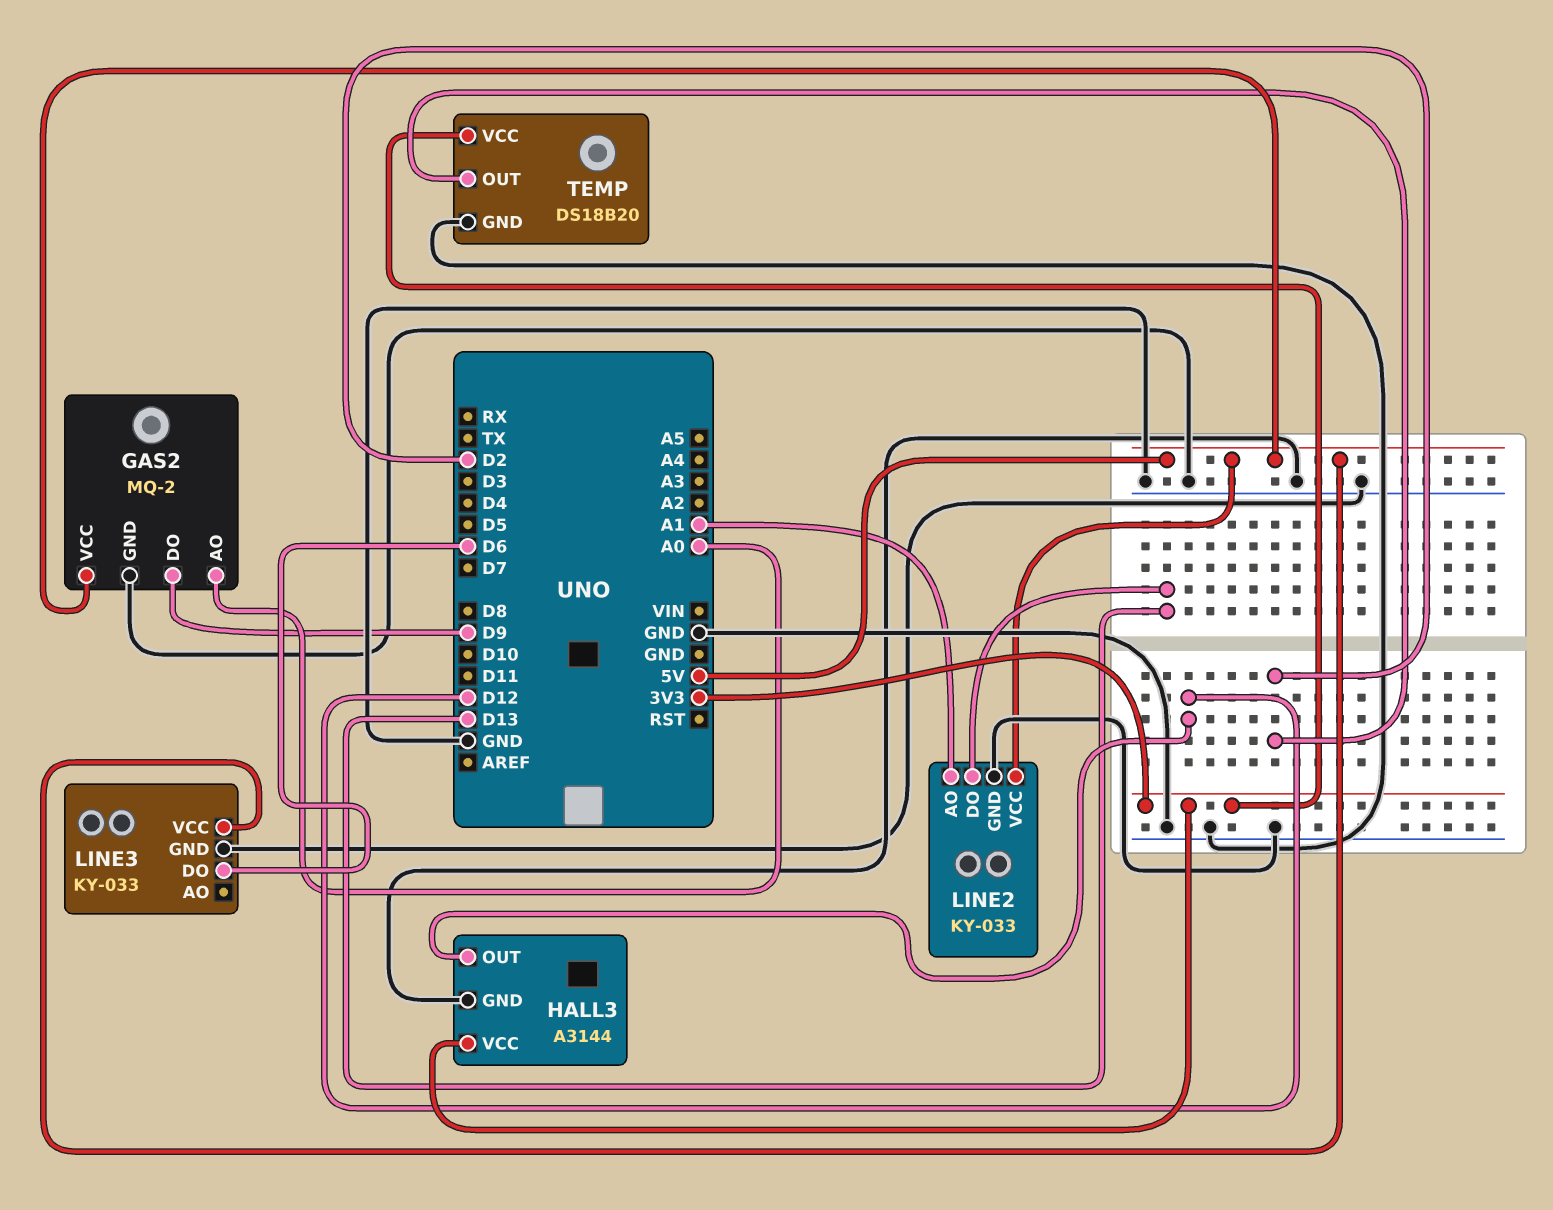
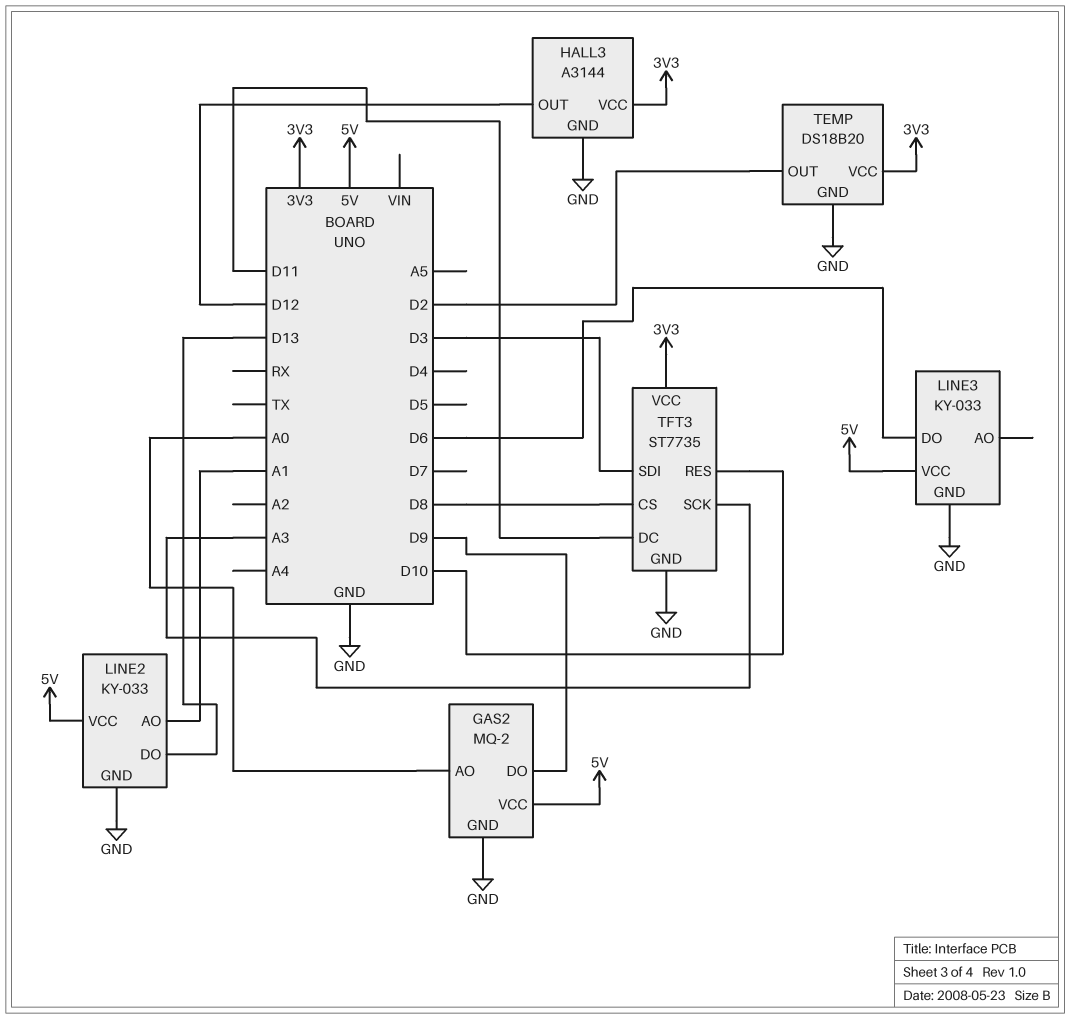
TFT3: none -> ST7735
TFT3 pin CS: none -> D8
TFT3 pin DC: none -> D11
TFT3 pin GND: none -> GND
TFT3 pin RES: none -> D10
TFT3 pin SCK: none -> A3
TFT3 pin SDI: none -> D3
TFT3 pin VCC: none -> 3V3

